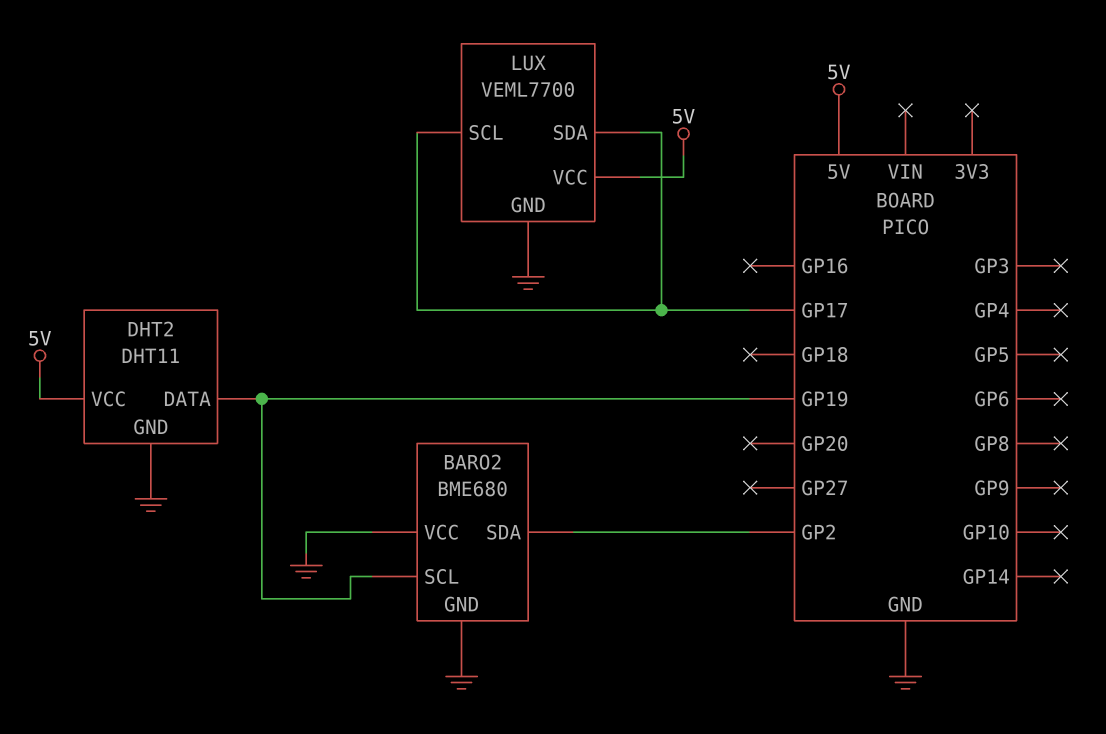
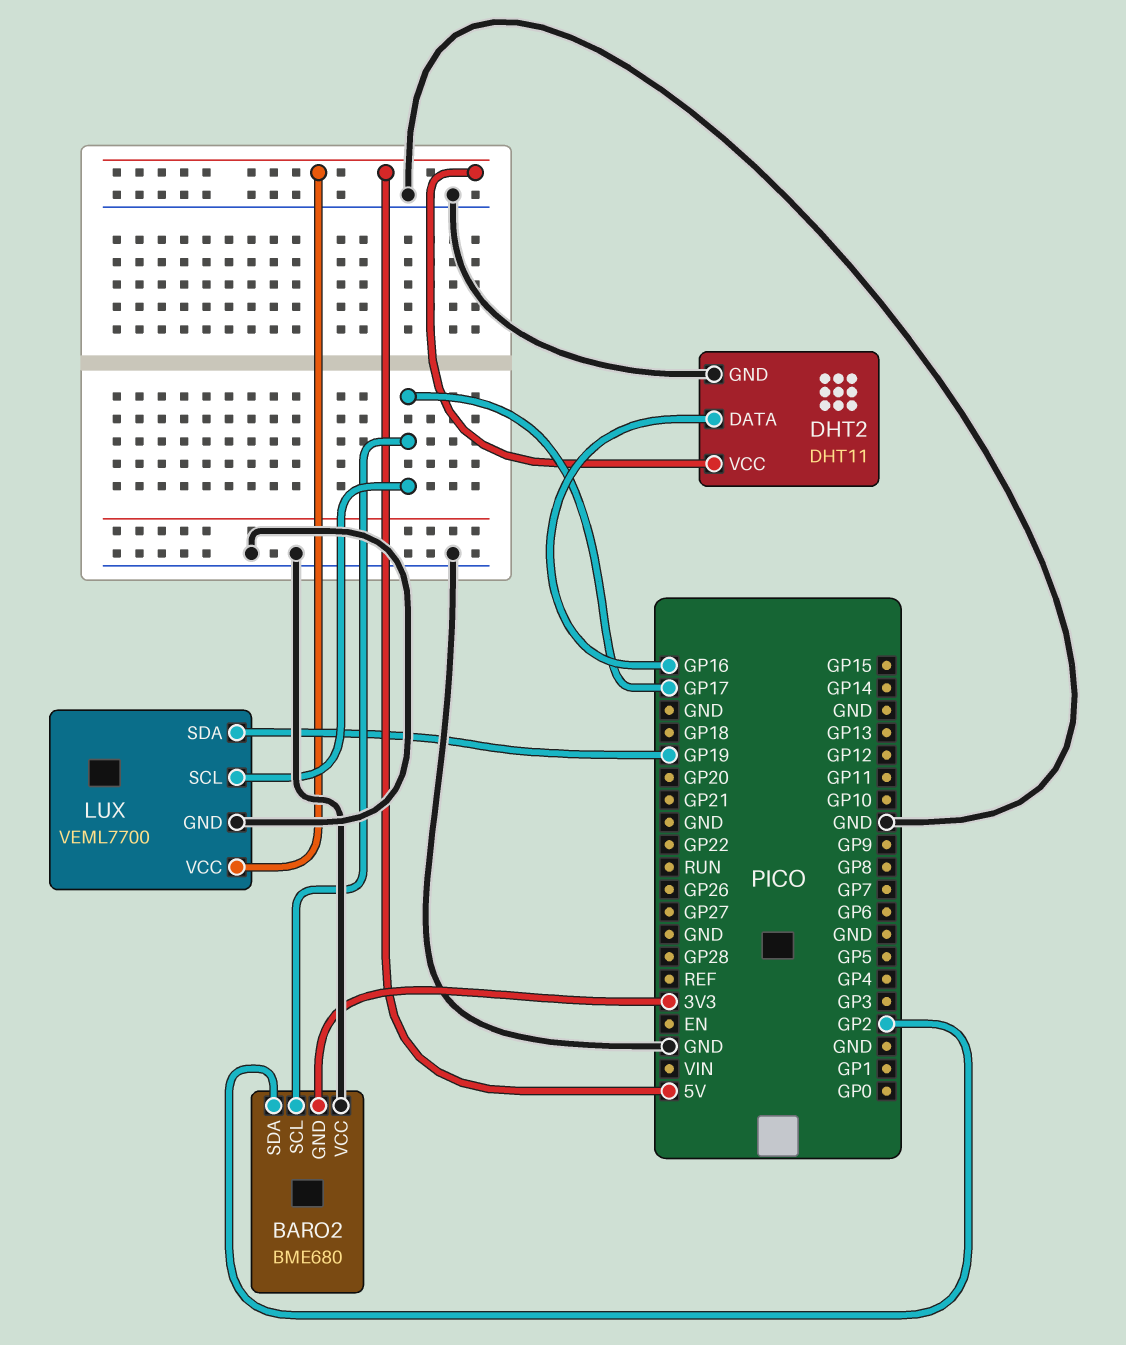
BARO2 pin GND: GND -> 3V3
BARO2 pin SCL: GP19 -> GP17
DHT2 pin DATA: GP19 -> GP16
LUX pin SDA: GP17 -> GP19

